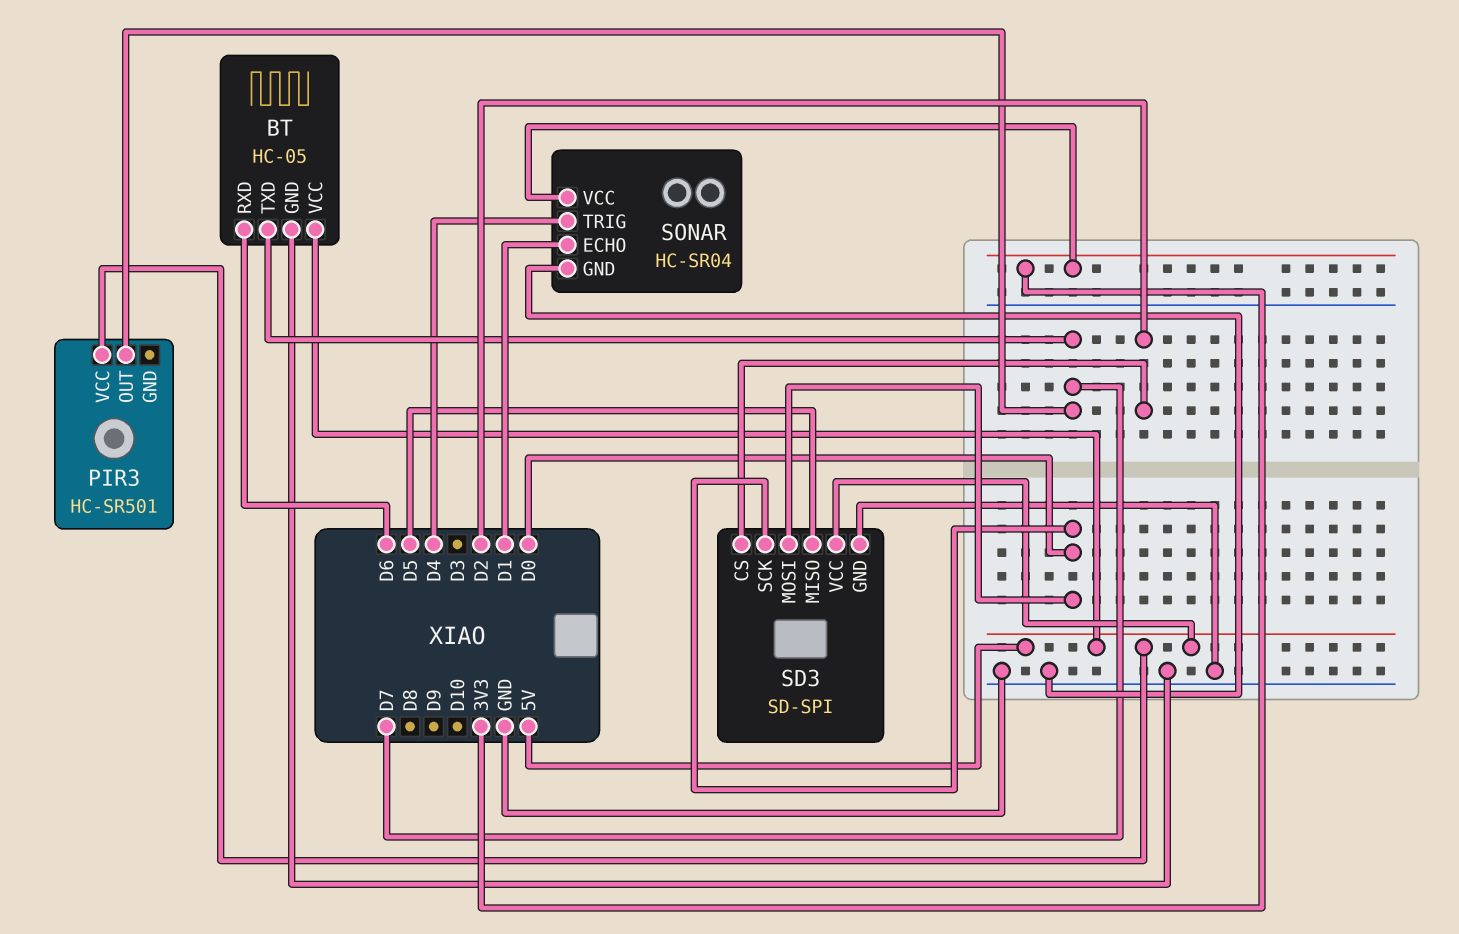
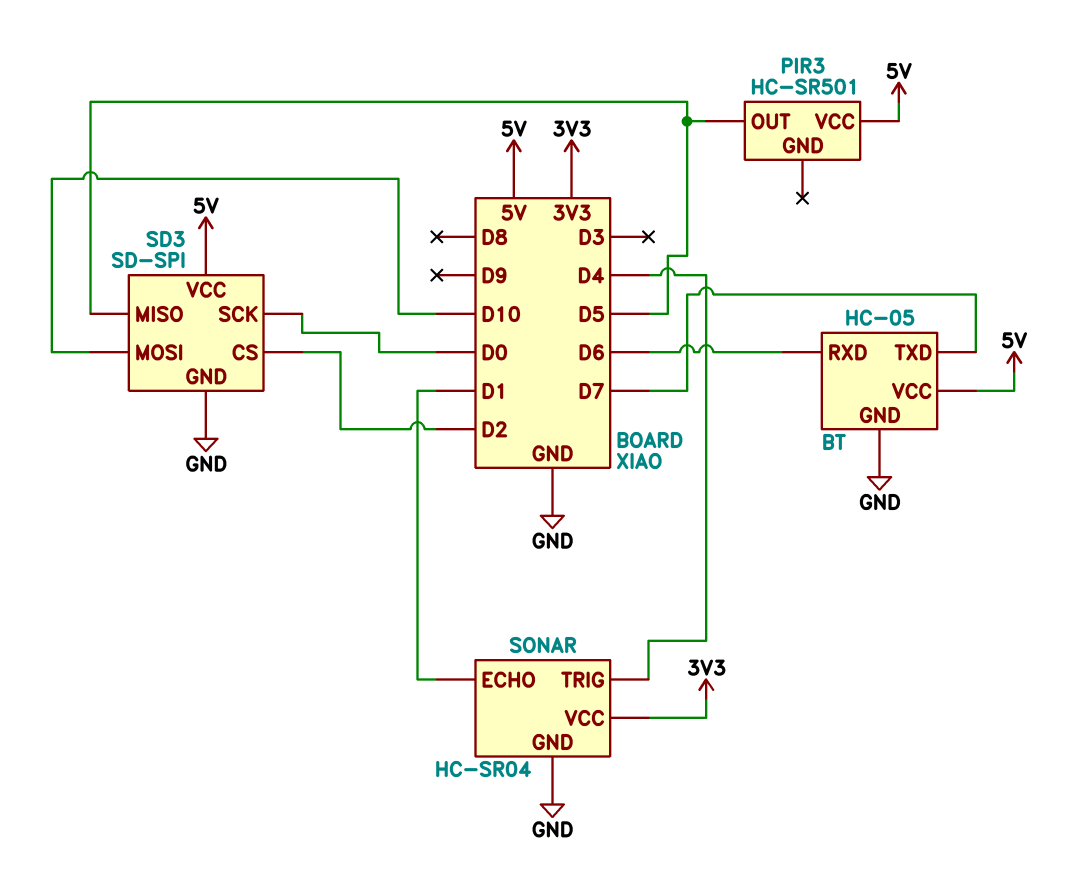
PIR3 pin OUT: D7 -> D5
SD3 pin MOSI: D0 -> D10

